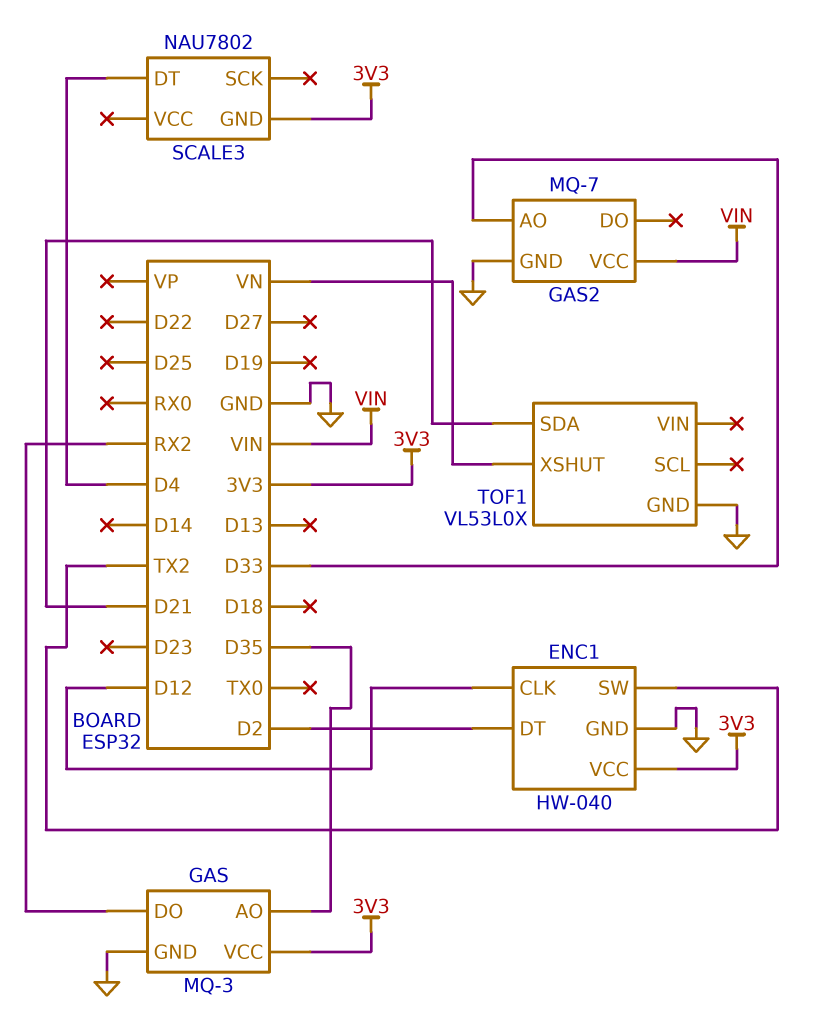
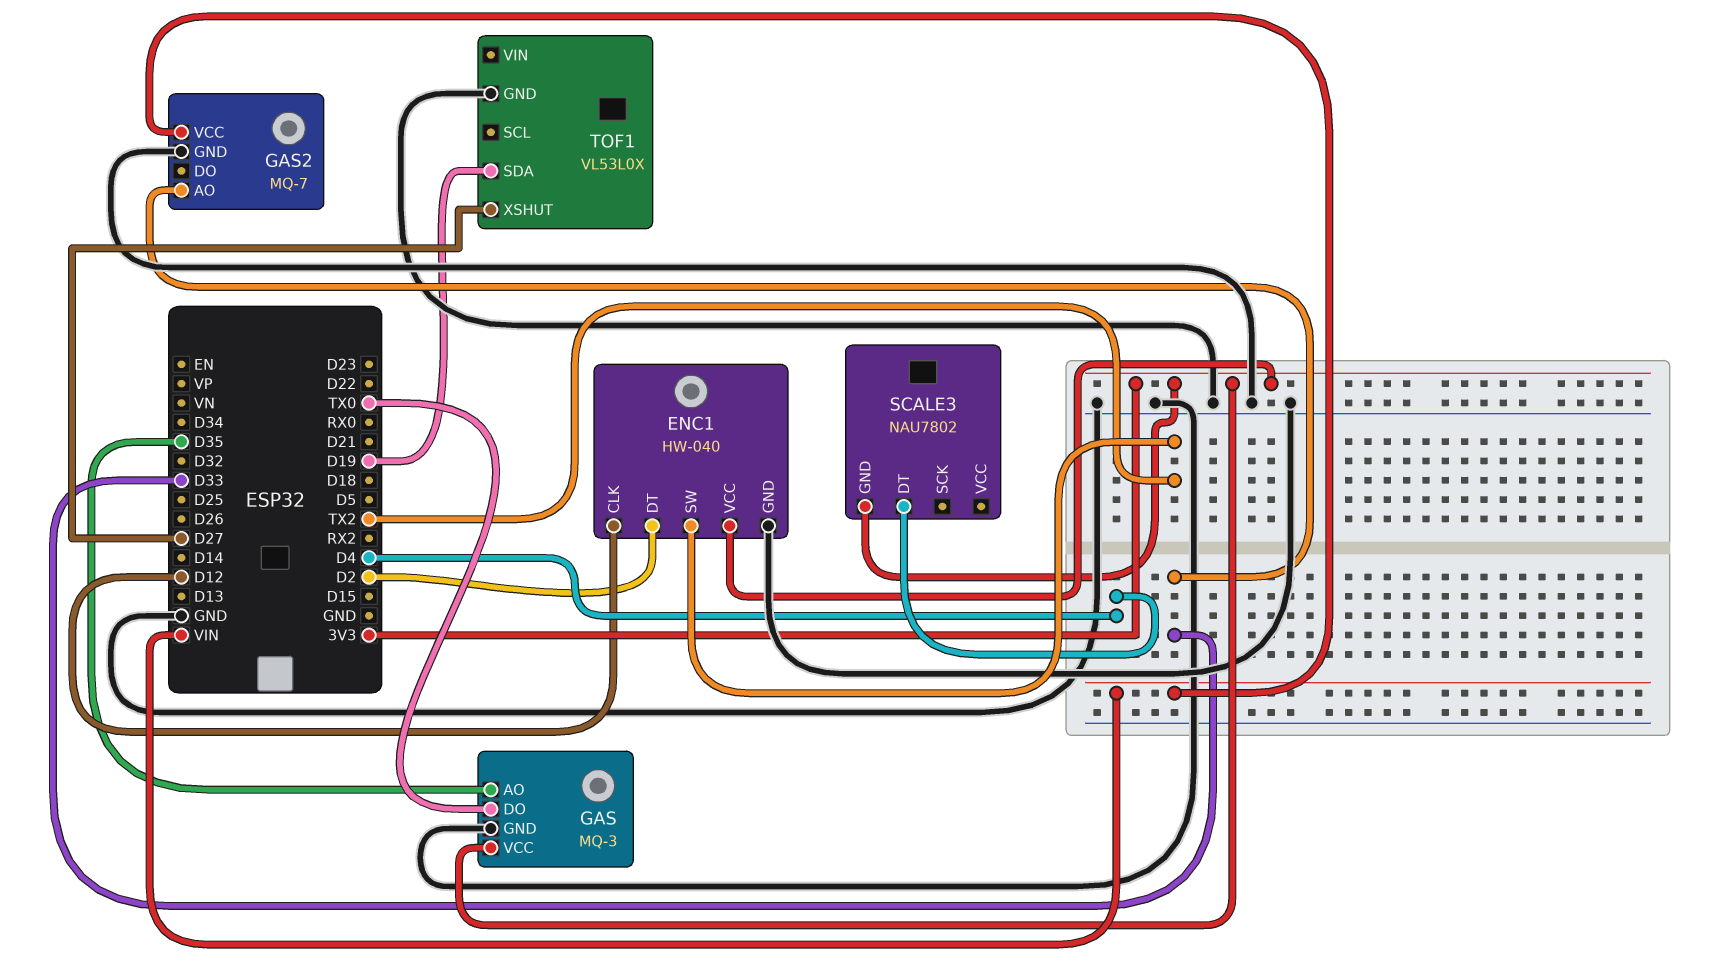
GAS pin DO: RX2 -> TX0
TOF1 pin SDA: D21 -> D19
TOF1 pin XSHUT: VN -> D27

